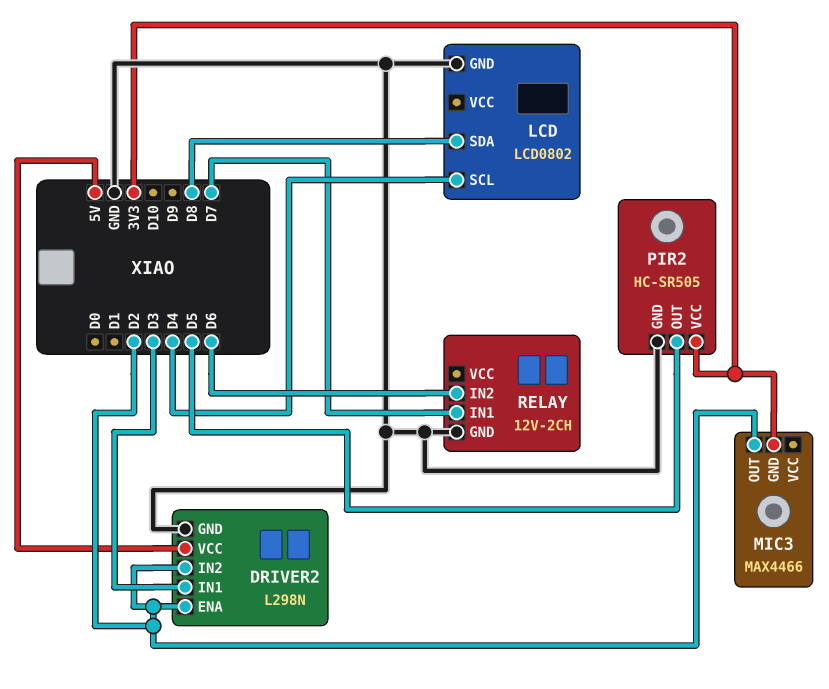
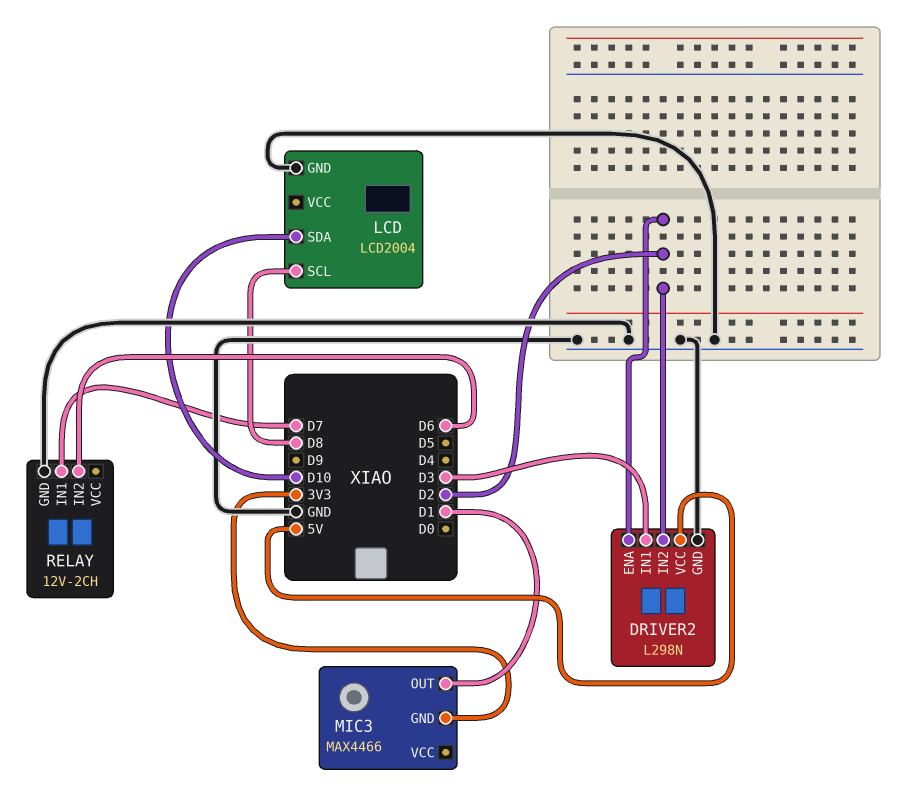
LCD: LCD0802 -> LCD2004
LCD pin SCL: D4 -> D8
LCD pin SDA: D8 -> D10
MIC3 pin OUT: D2 -> D1
PIR2: HC-SR505 -> none
PIR2 pin GND: GND -> none
PIR2 pin OUT: D5 -> none
PIR2 pin VCC: 3V3 -> none

